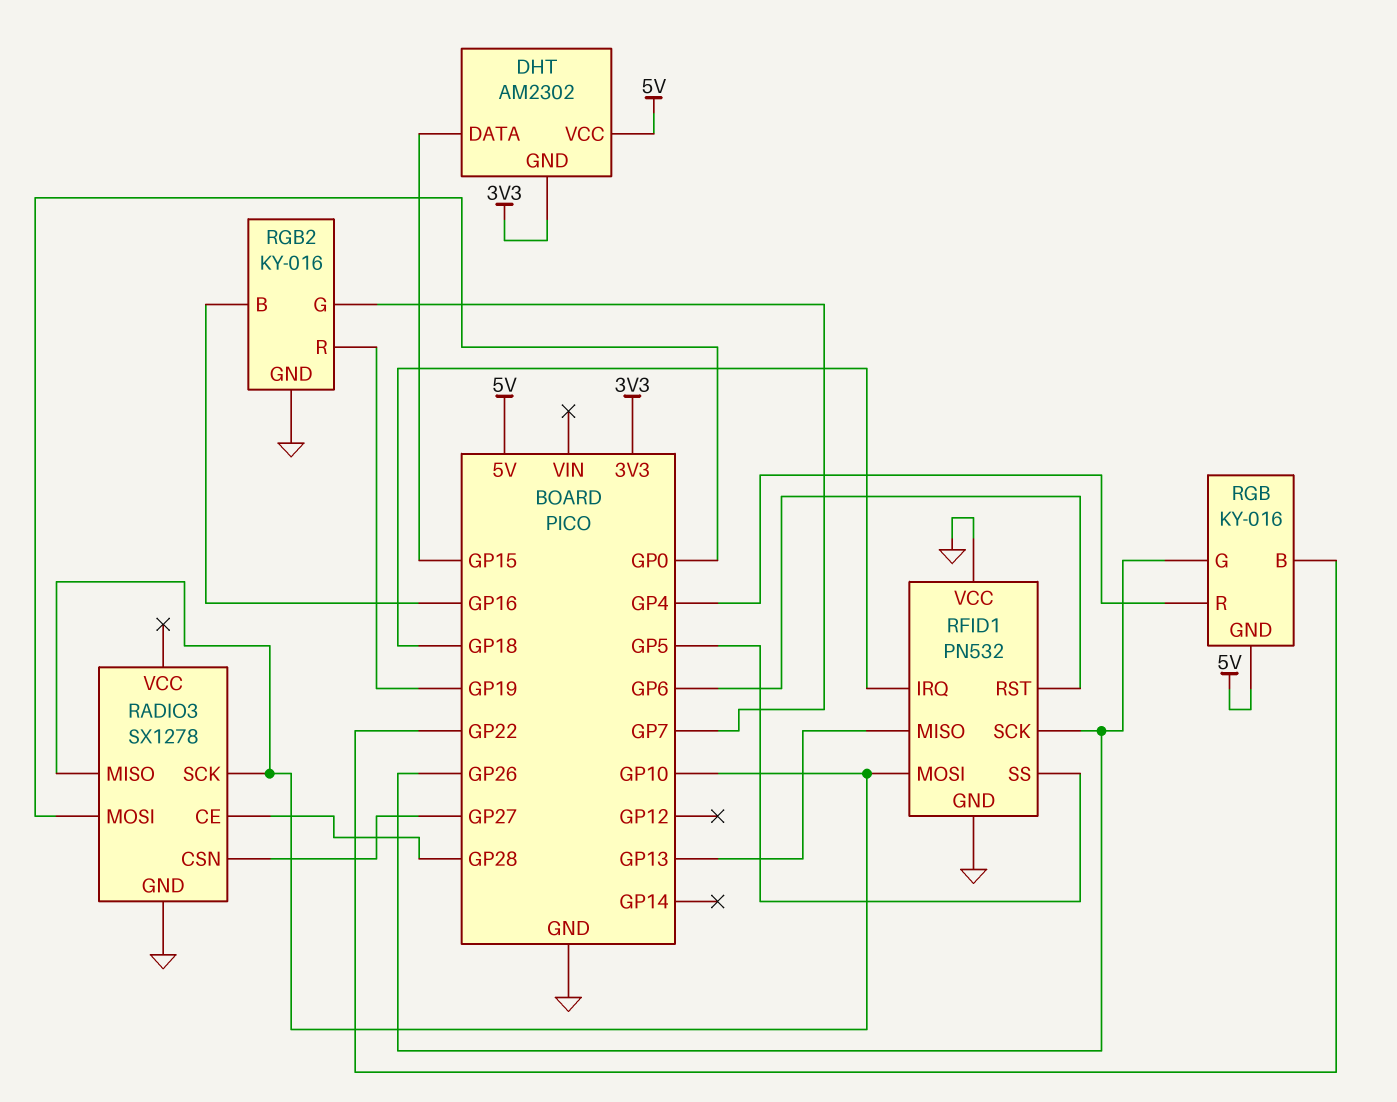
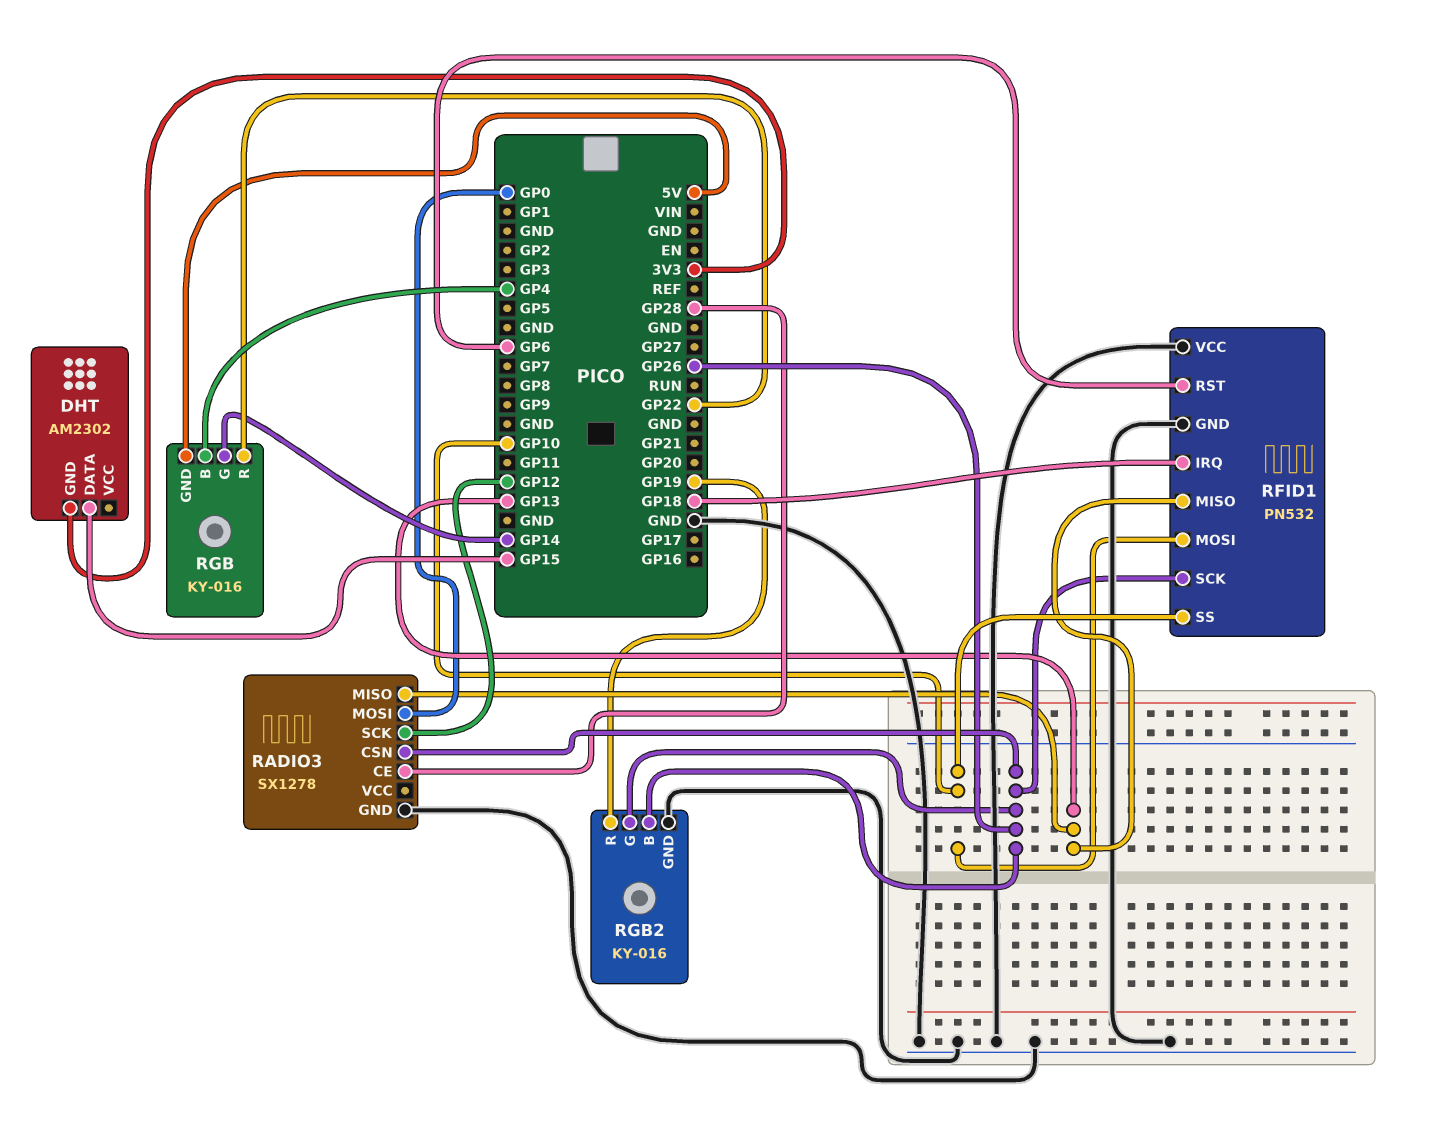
DHT pin VCC: 5V -> none
RADIO3 pin CSN: GP27 -> GP26
RADIO3 pin MISO: GP10 -> GP13
RADIO3 pin SCK: GP10 -> GP12
RFID1 pin SS: GP5 -> GP10
RGB pin B: GP22 -> GP4
RGB pin G: GP26 -> GP14
RGB pin R: GP4 -> GP22
RGB2 pin B: GP16 -> GP26
RGB2 pin G: GP7 -> GP26

